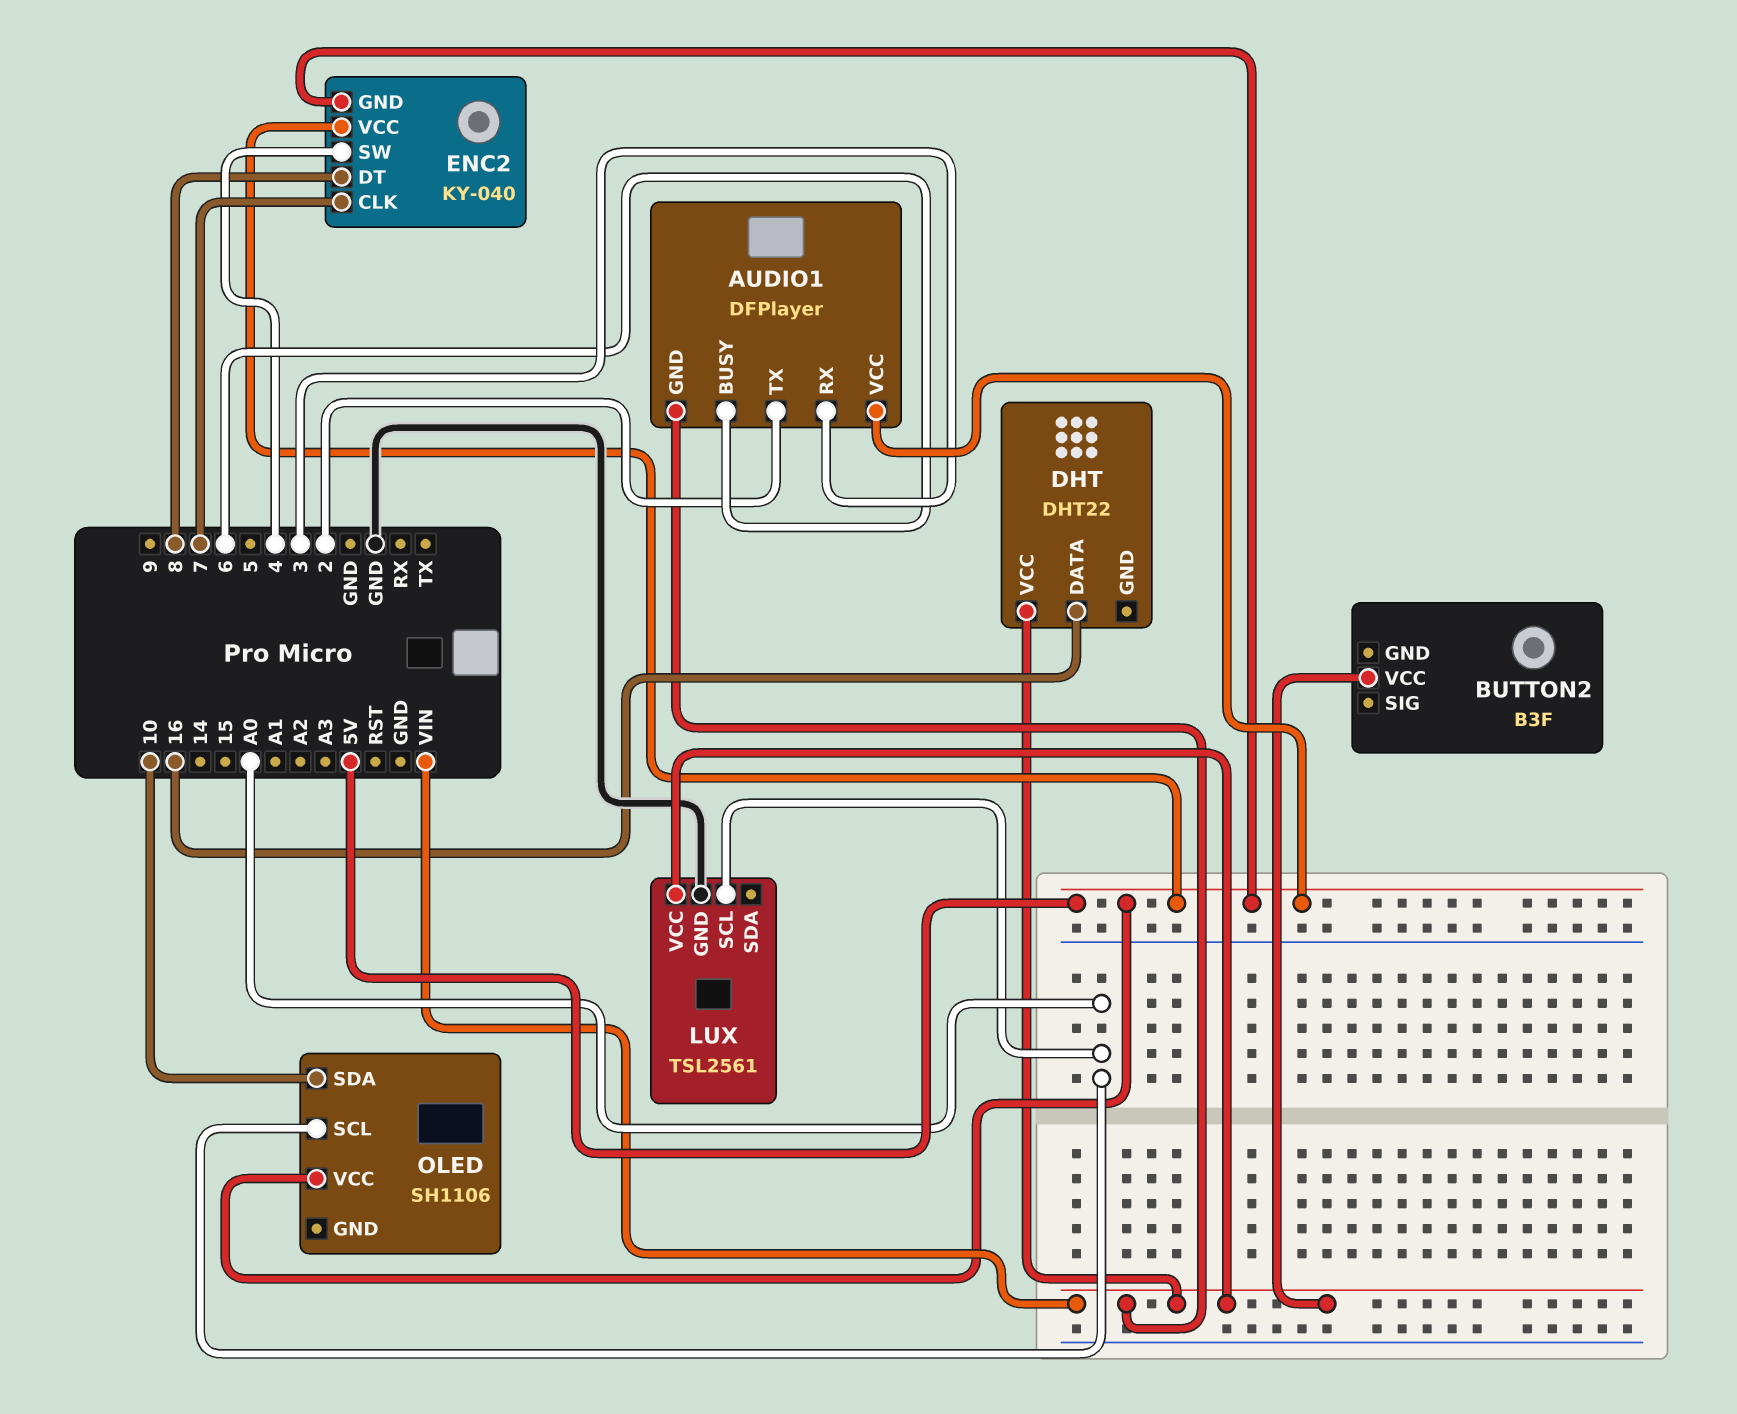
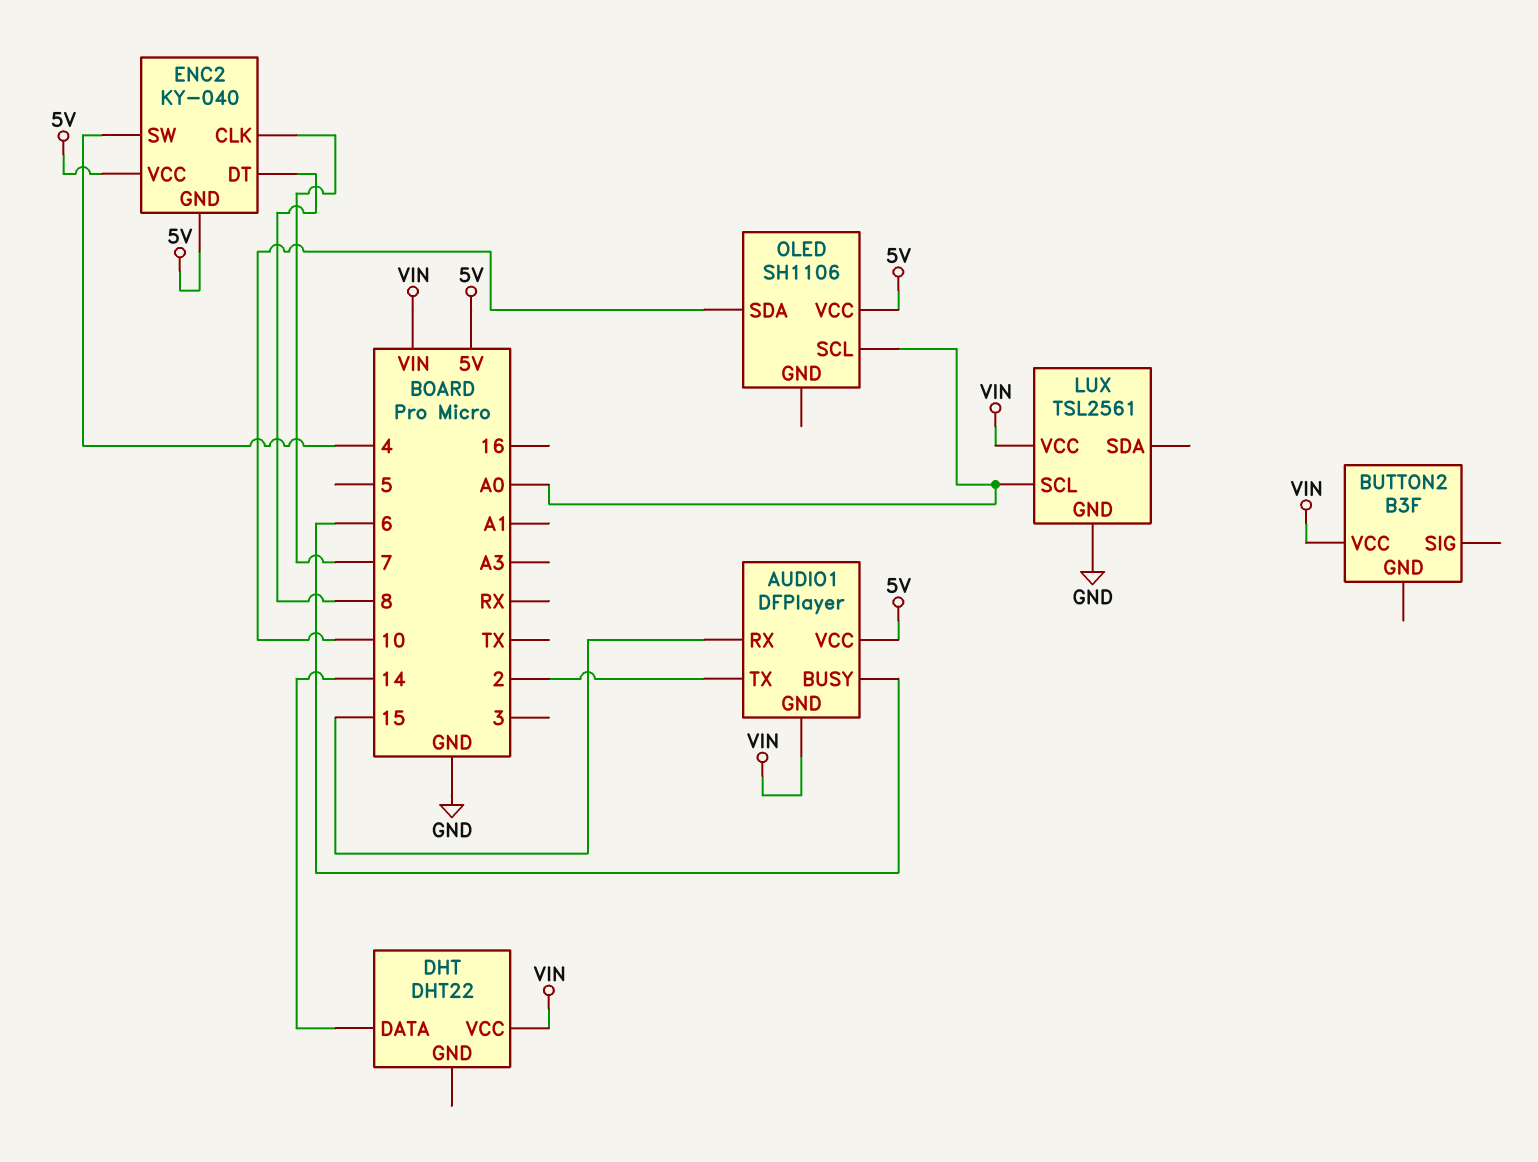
AUDIO1 pin RX: 3 -> 15
DHT pin DATA: 16 -> 14

